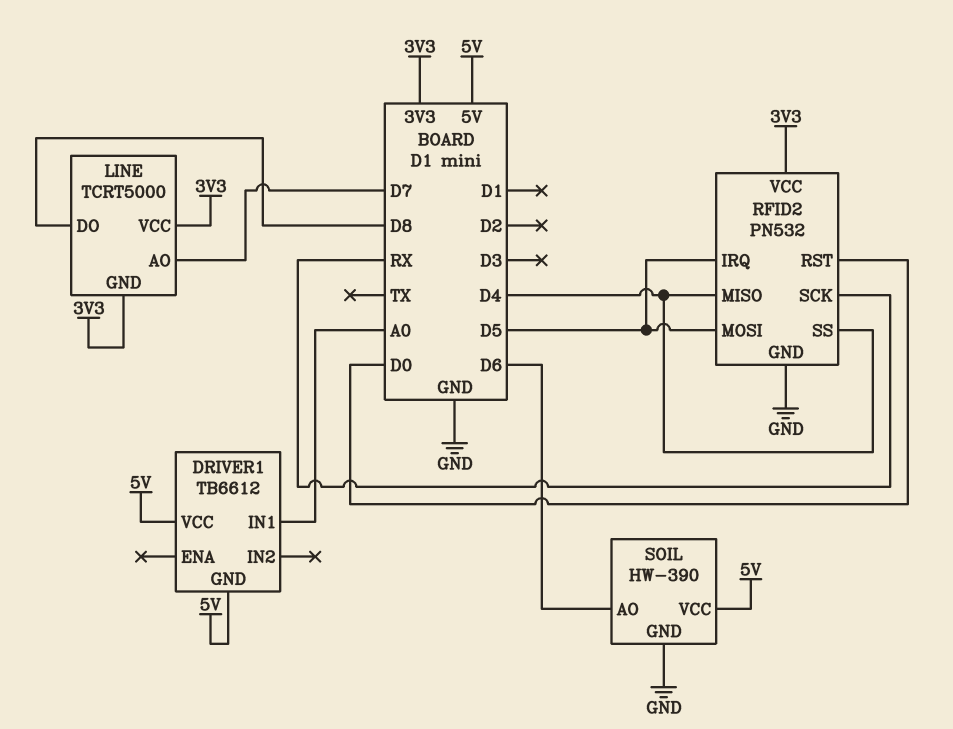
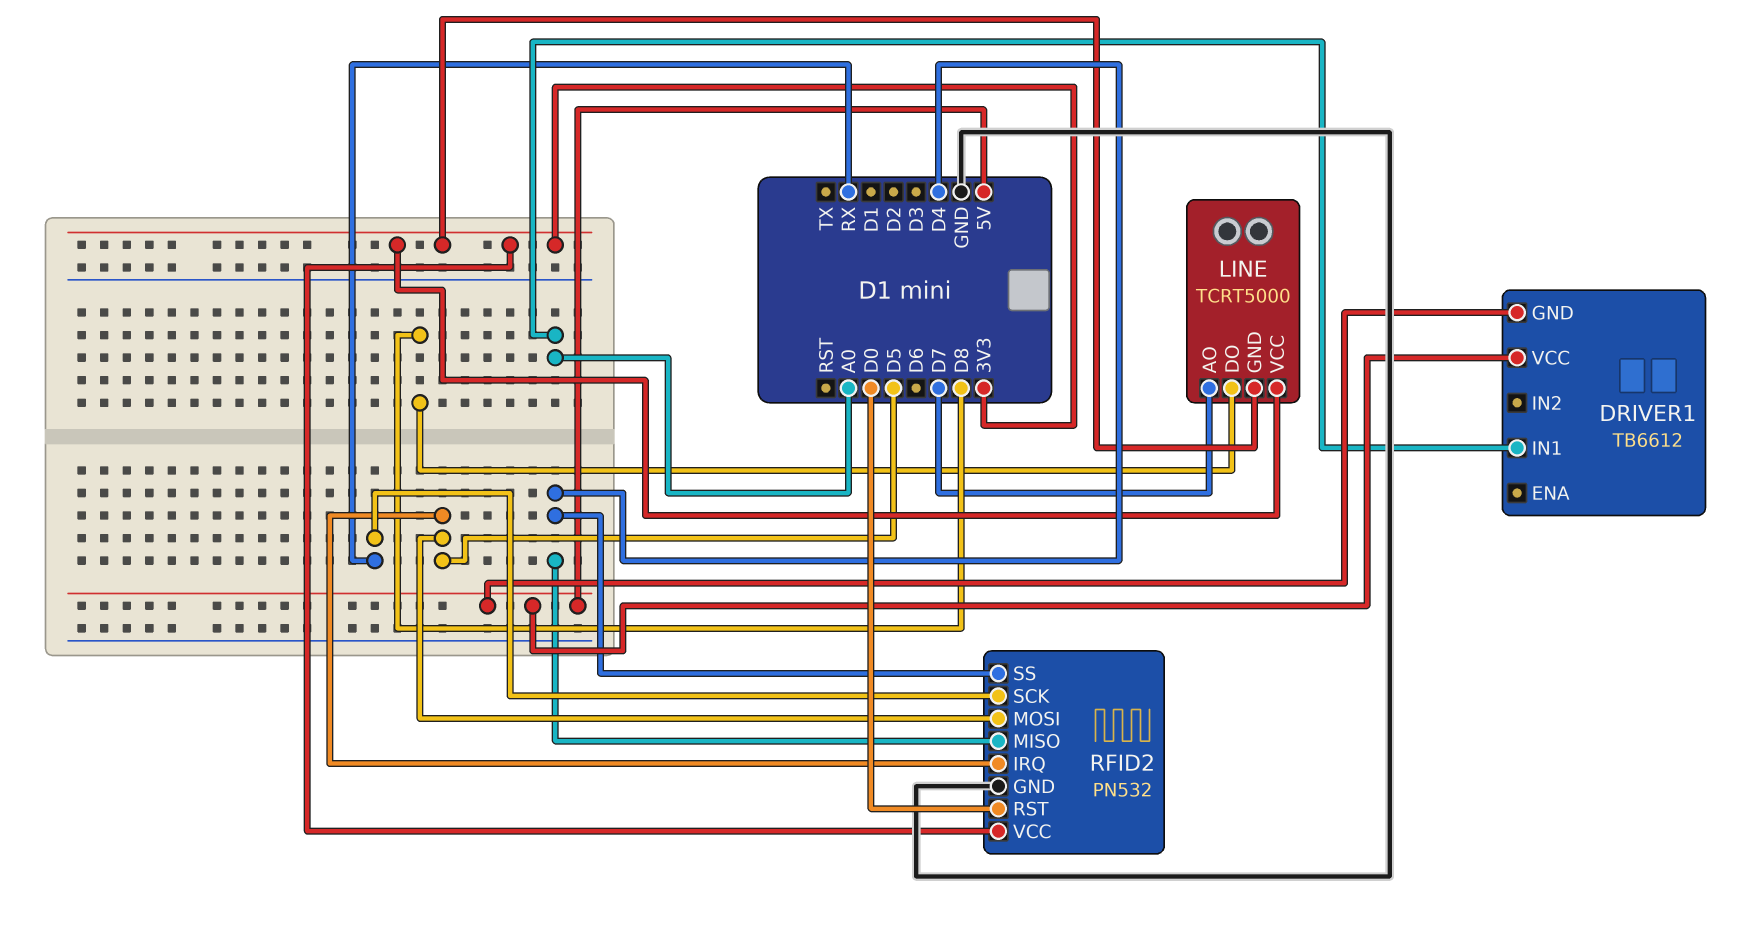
SOIL: HW-390 -> none
SOIL pin AO: D6 -> none
SOIL pin GND: GND -> none
SOIL pin VCC: 5V -> none

